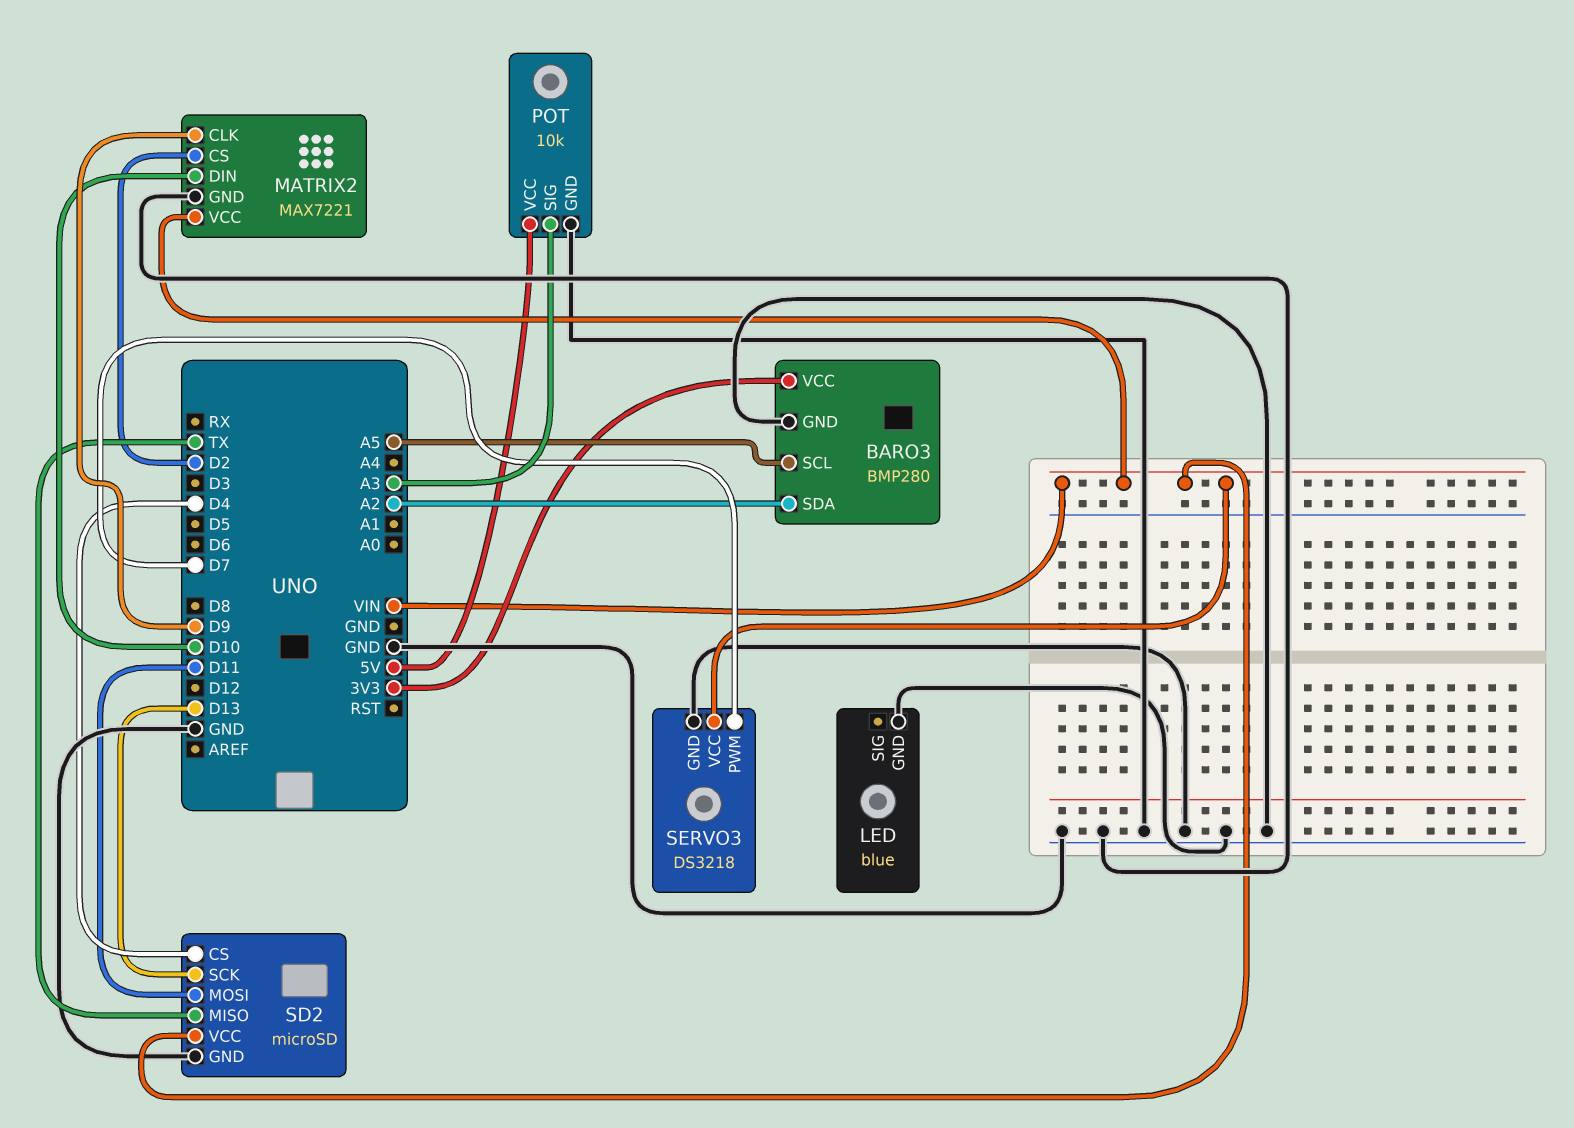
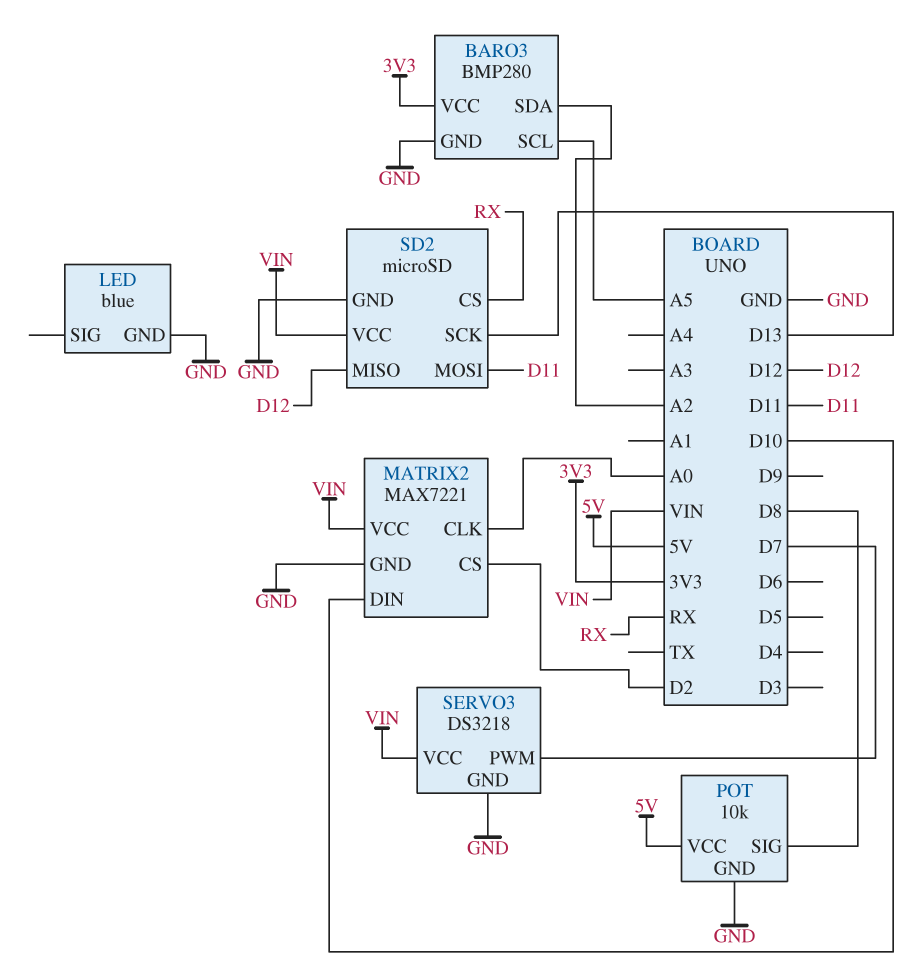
MATRIX2 pin CLK: D9 -> A0
POT pin SIG: A3 -> D8
SD2 pin CS: D4 -> RX
SD2 pin MISO: TX -> D12

